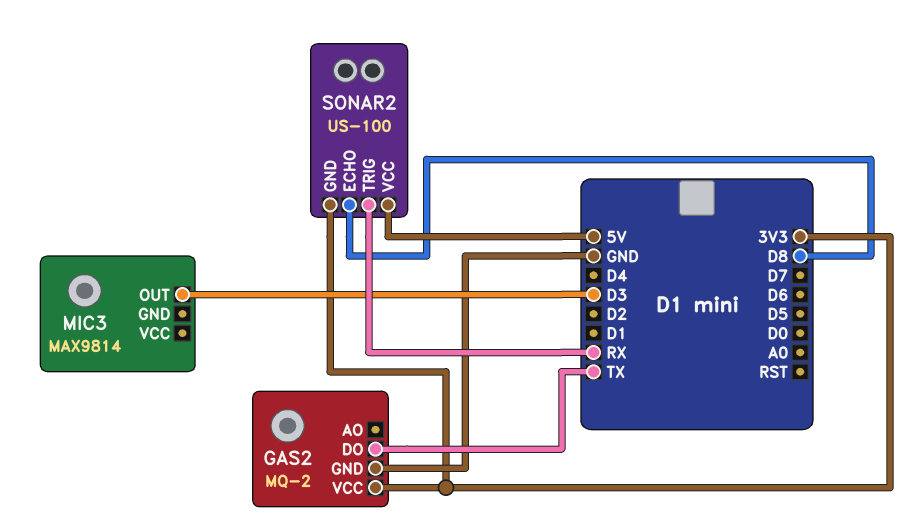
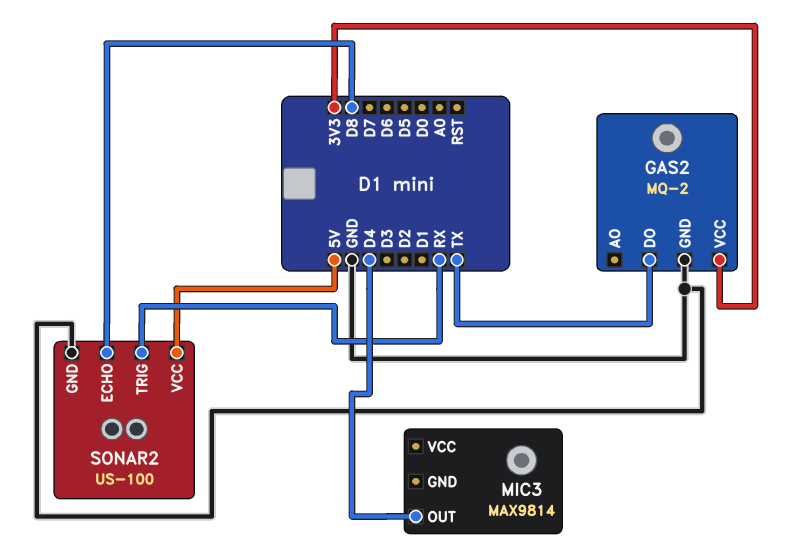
MIC3 pin OUT: D3 -> D4
SONAR2 pin GND: 3V3 -> GND

